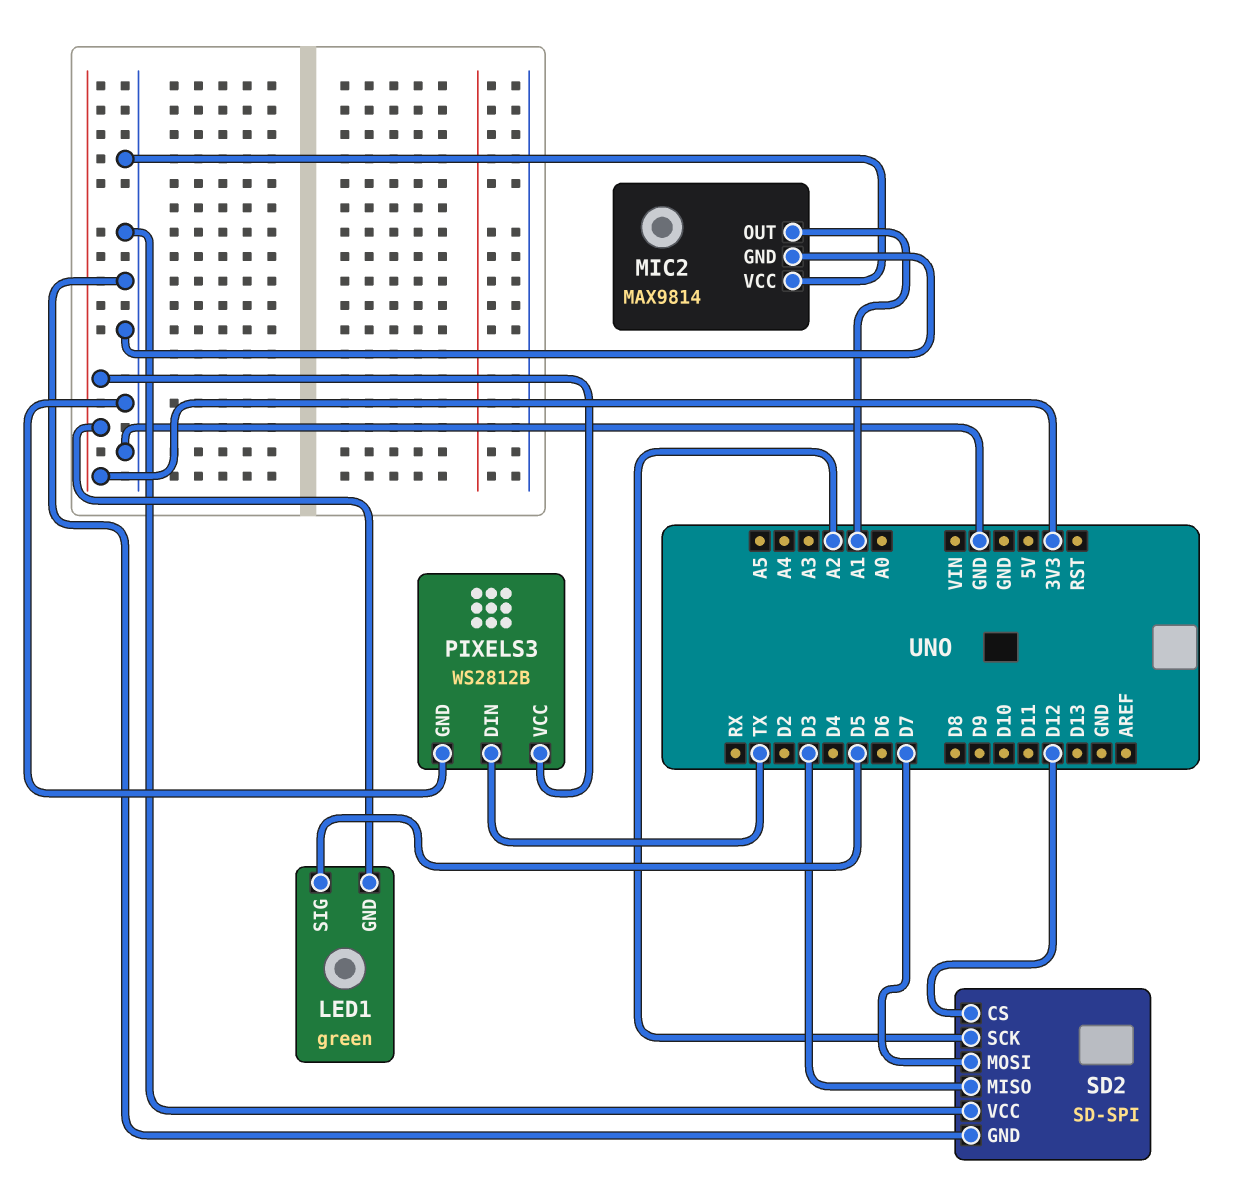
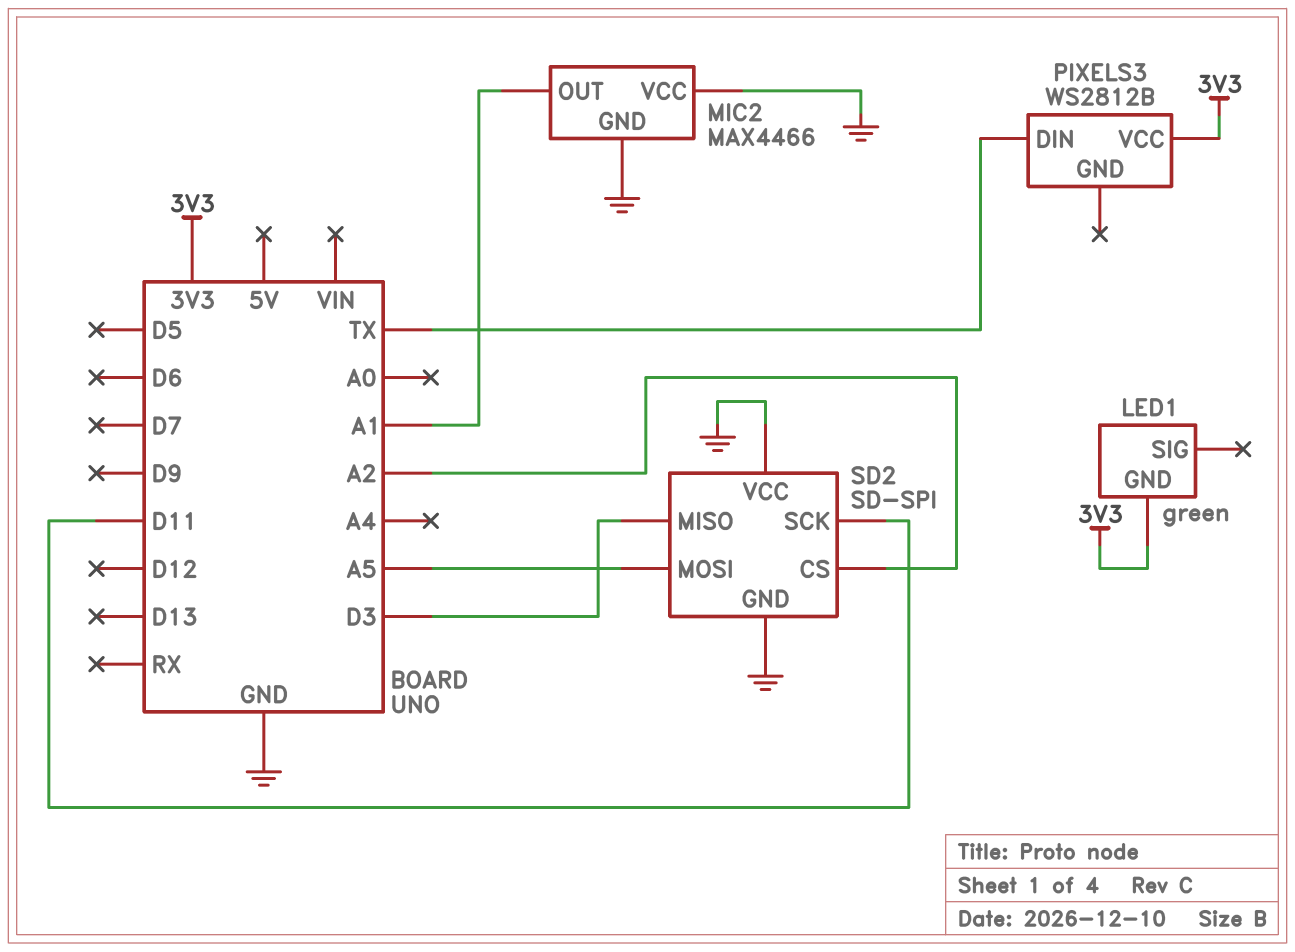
LED1 pin SIG: D5 -> none
MIC2: MAX9814 -> MAX4466
PIXELS3 pin GND: GND -> none
SD2 pin CS: D12 -> A2
SD2 pin MOSI: D7 -> A5
SD2 pin SCK: A2 -> D11

